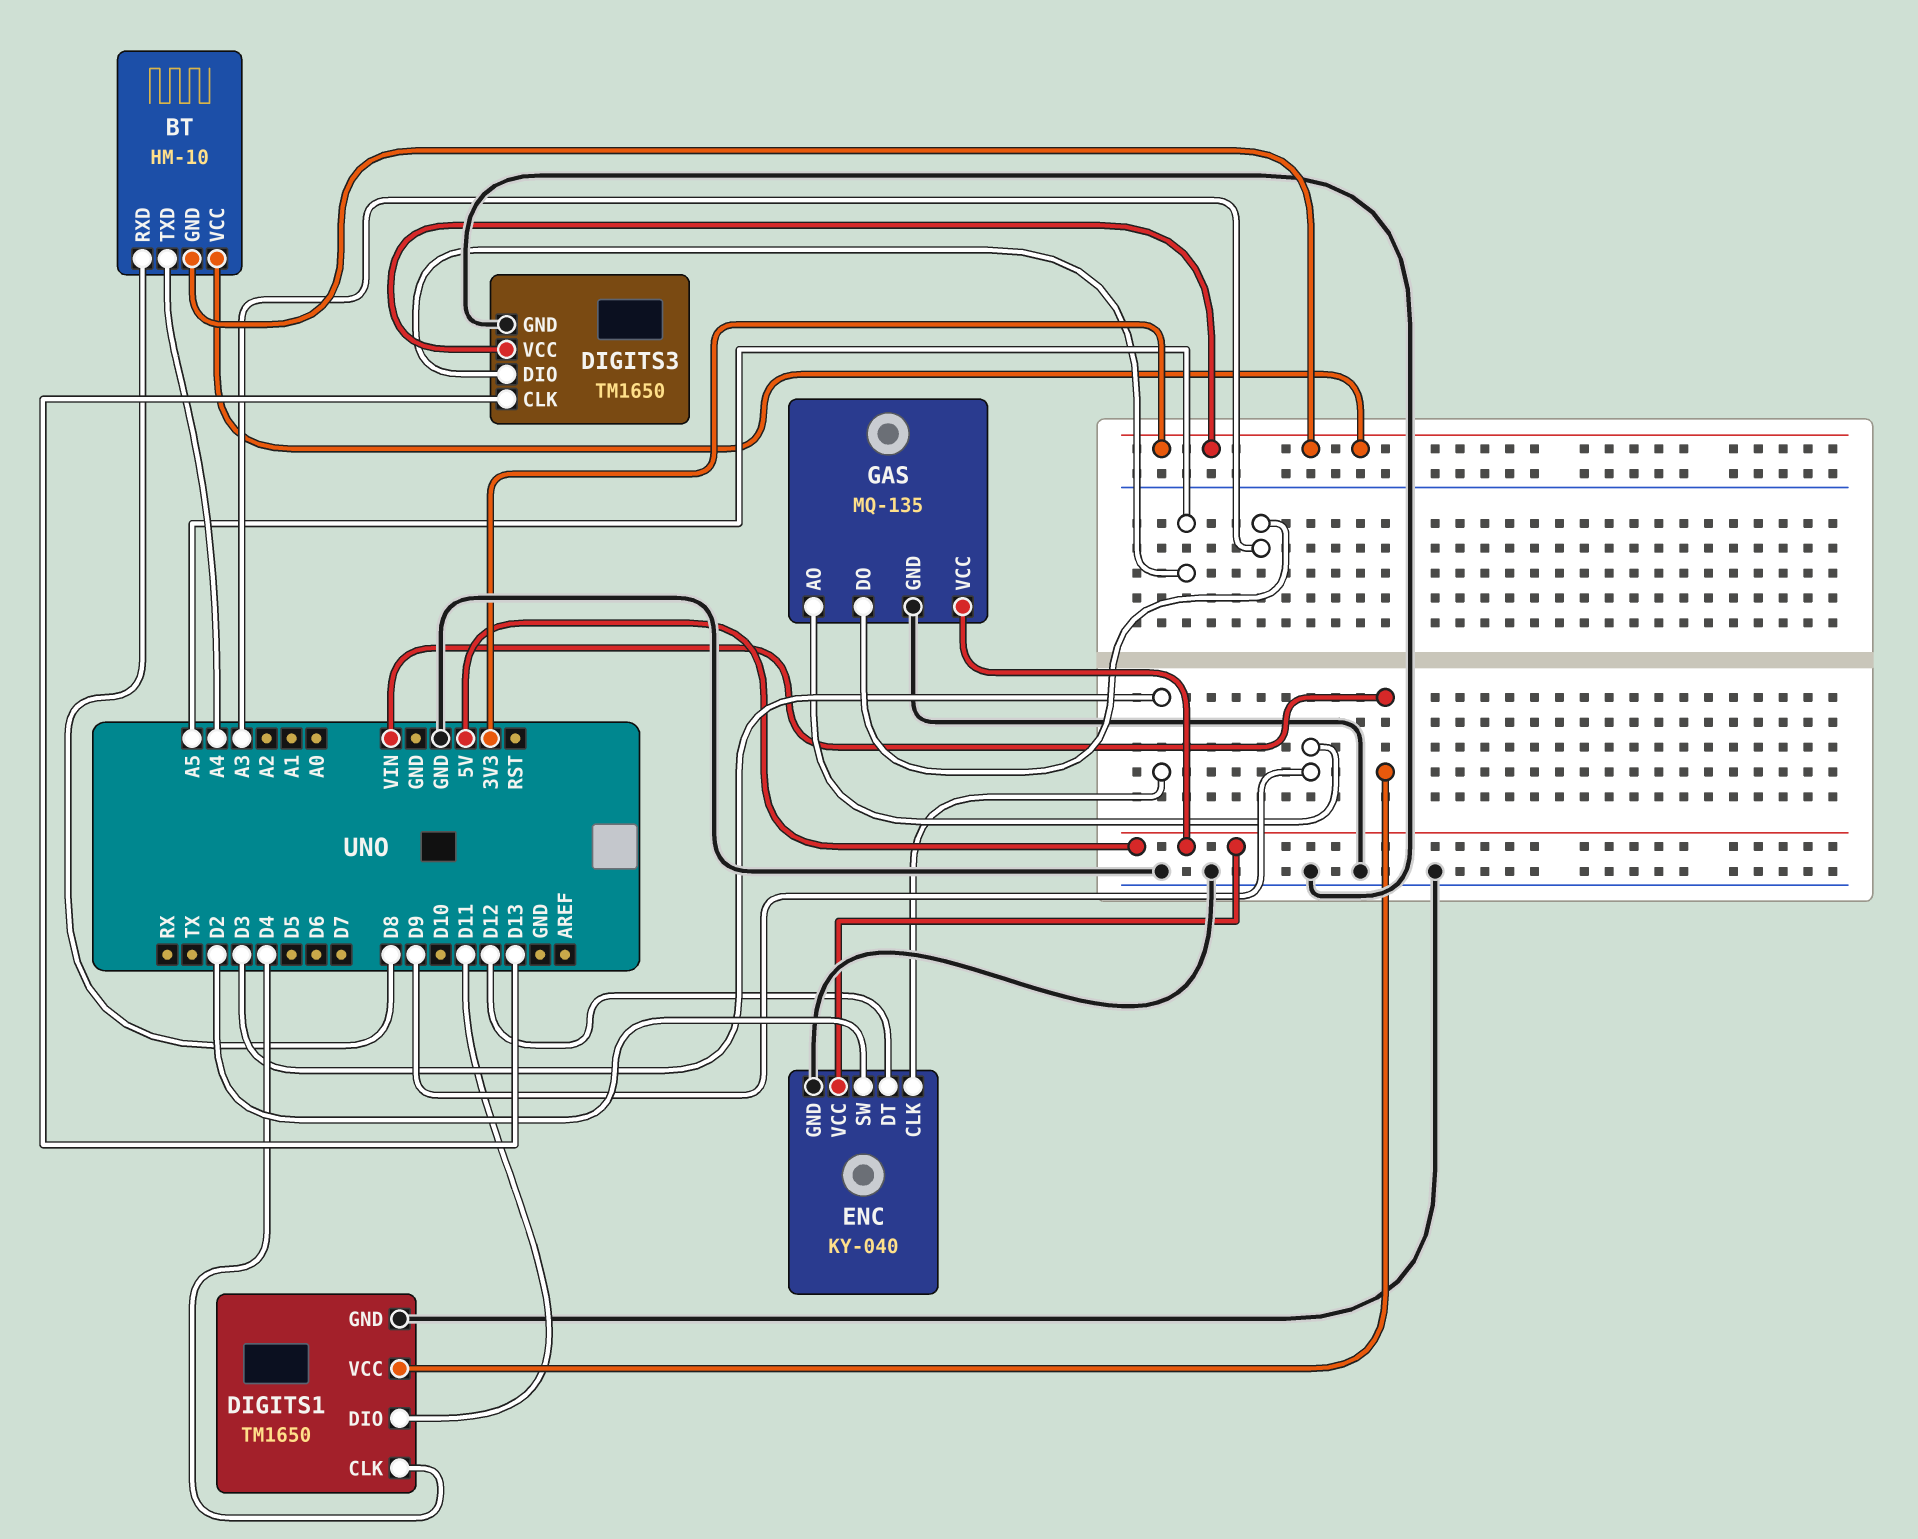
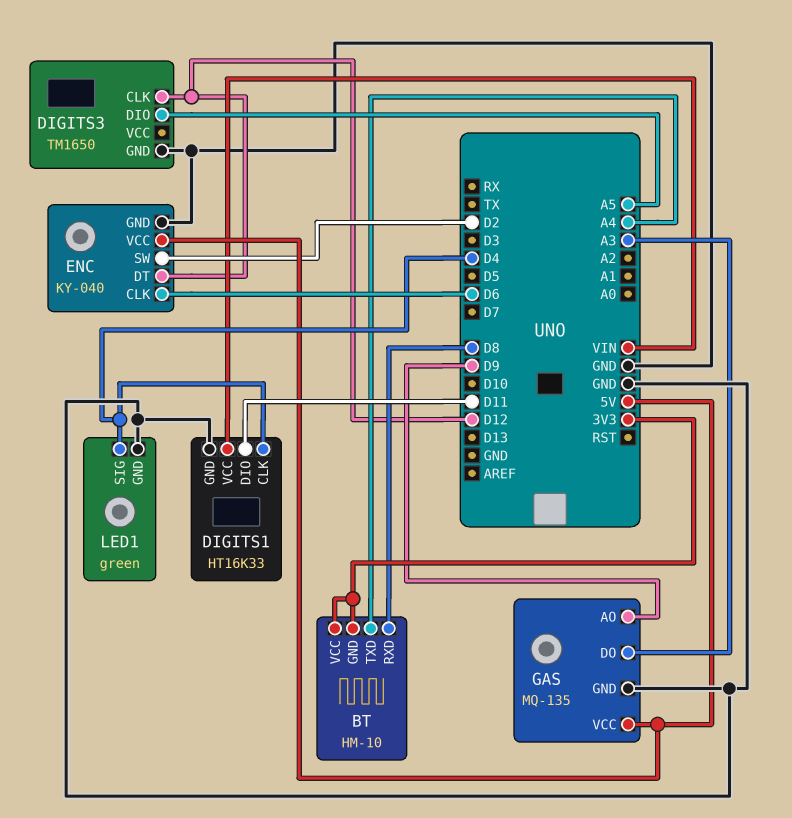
DIGITS1: TM1650 -> HT16K33
DIGITS3 pin CLK: D13 -> D12
DIGITS3 pin VCC: 3V3 -> none
ENC pin CLK: D3 -> D6
LED1: none -> green
LED1 pin GND: none -> GND
LED1 pin SIG: none -> D4

